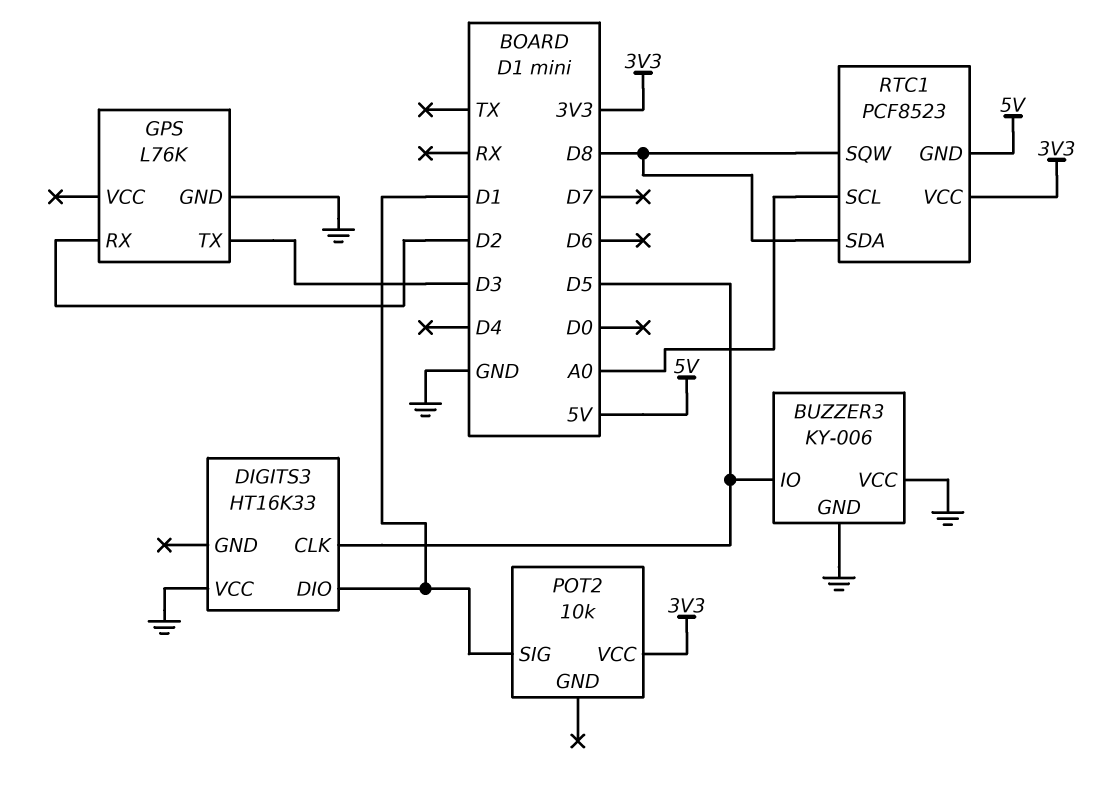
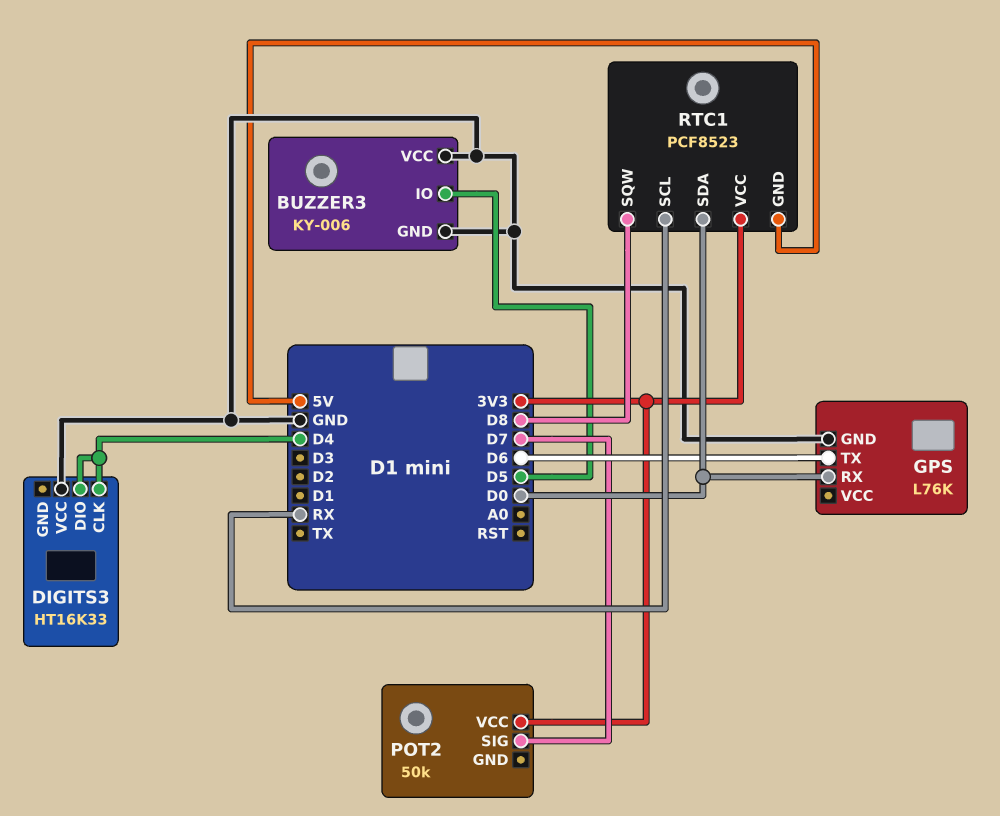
DIGITS3 pin CLK: D5 -> D4
DIGITS3 pin DIO: D1 -> D4
GPS pin RX: D2 -> D0
GPS pin TX: D3 -> D6
POT2: 10k -> 50k
POT2 pin SIG: D1 -> D7
RTC1 pin SCL: A0 -> RX
RTC1 pin SDA: D8 -> D0

